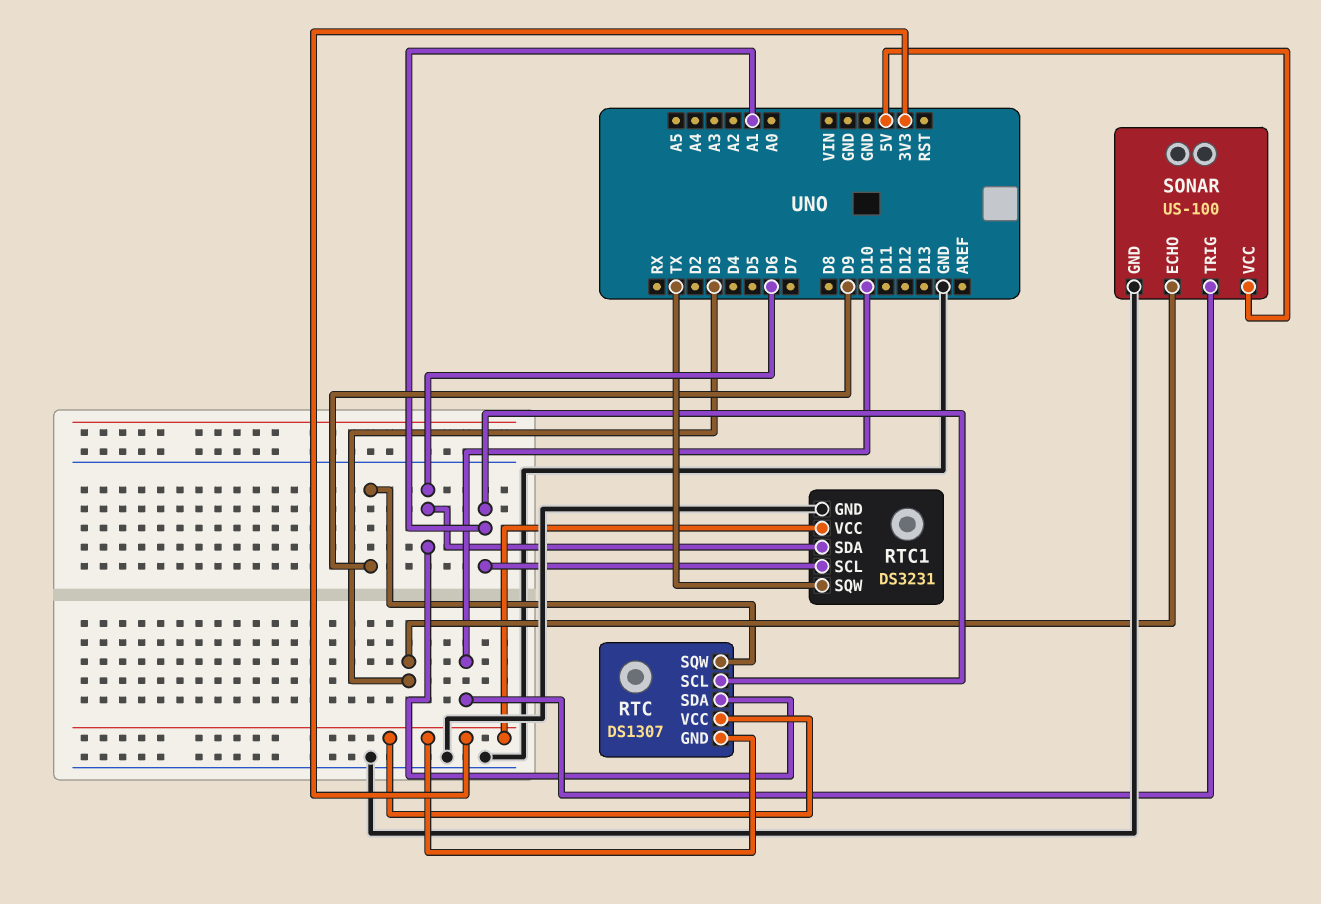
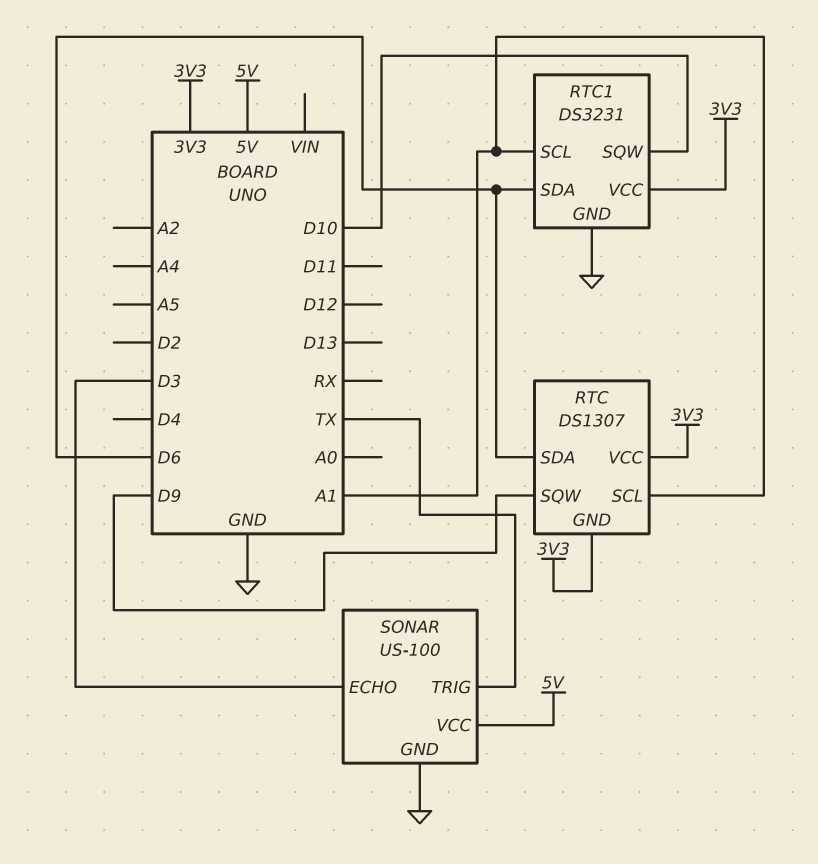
RTC1 pin SQW: TX -> D10
SONAR pin TRIG: D10 -> TX

